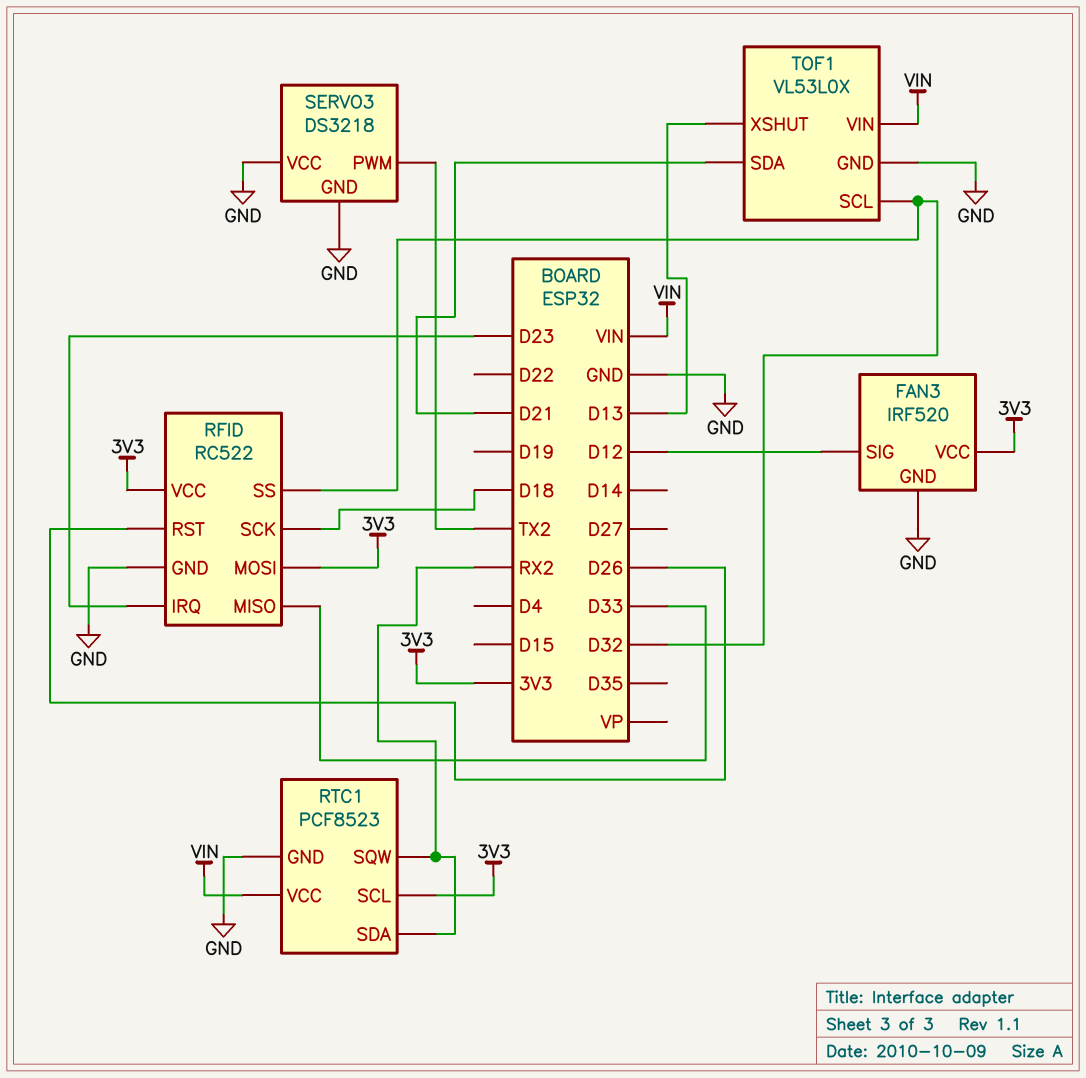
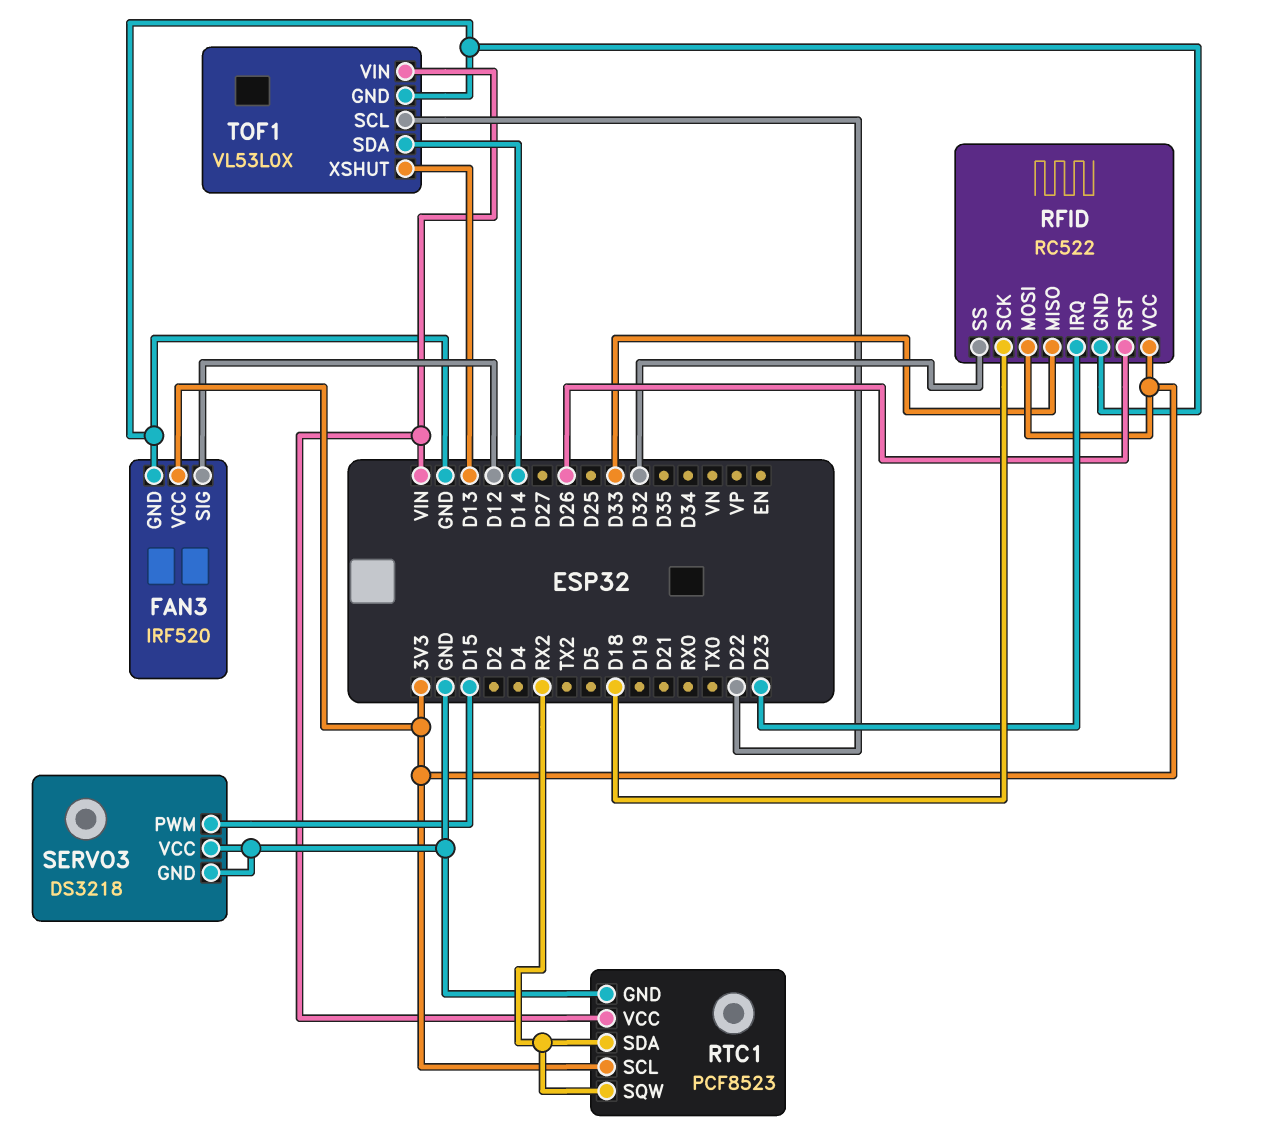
SERVO3 pin PWM: TX2 -> D15
TOF1 pin SCL: D32 -> D22
TOF1 pin SDA: D21 -> D14

